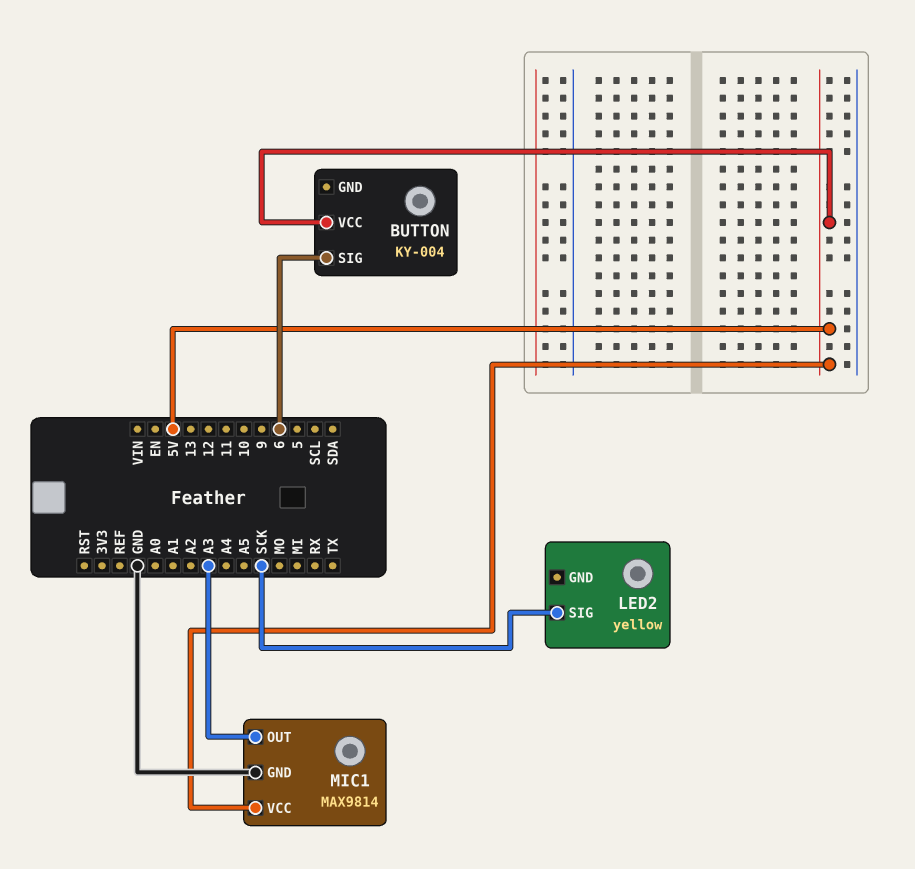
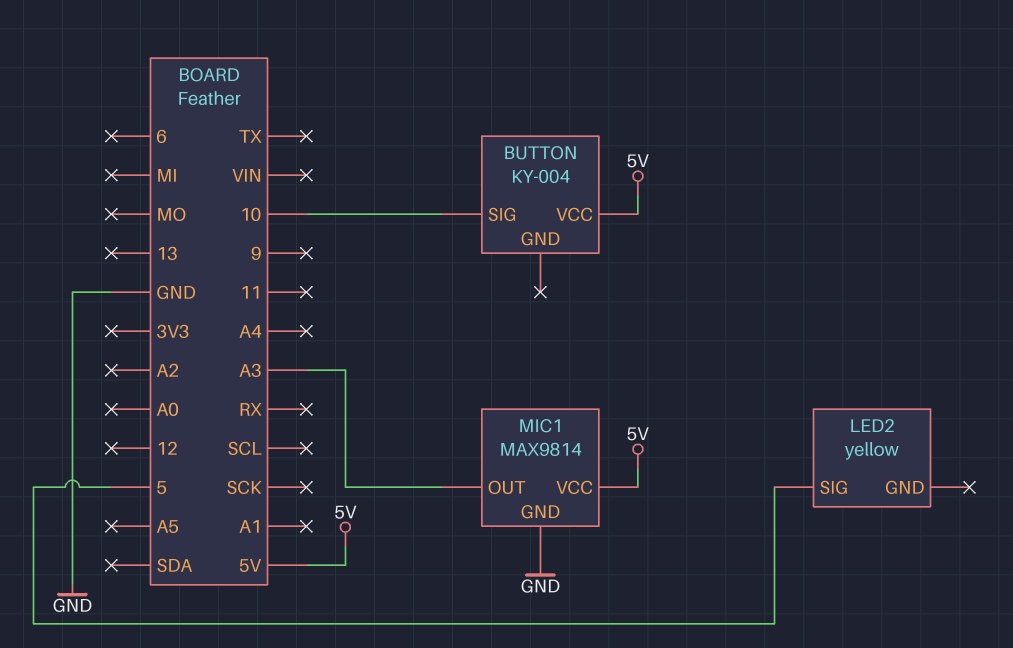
BUTTON pin SIG: 6 -> 10
LED2 pin SIG: SCK -> 5

